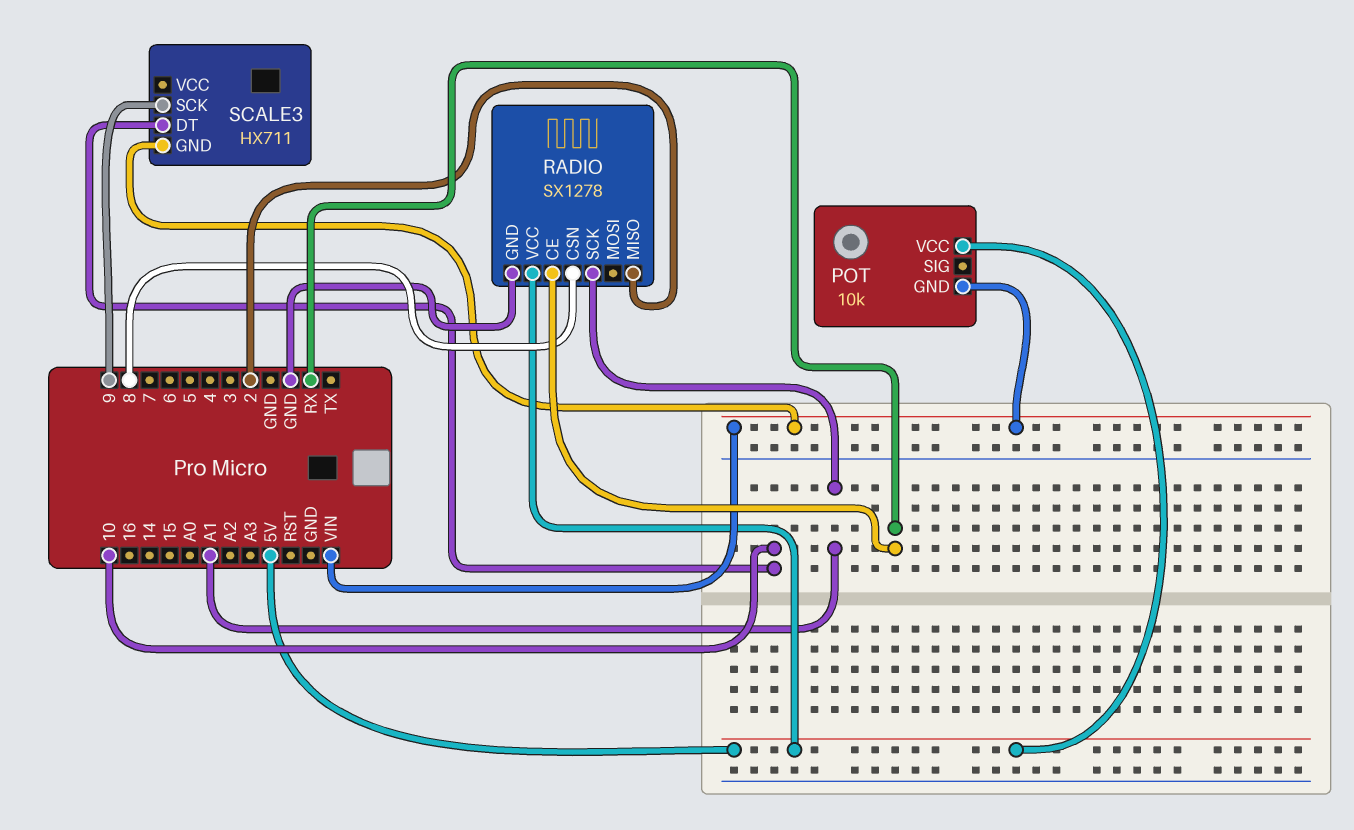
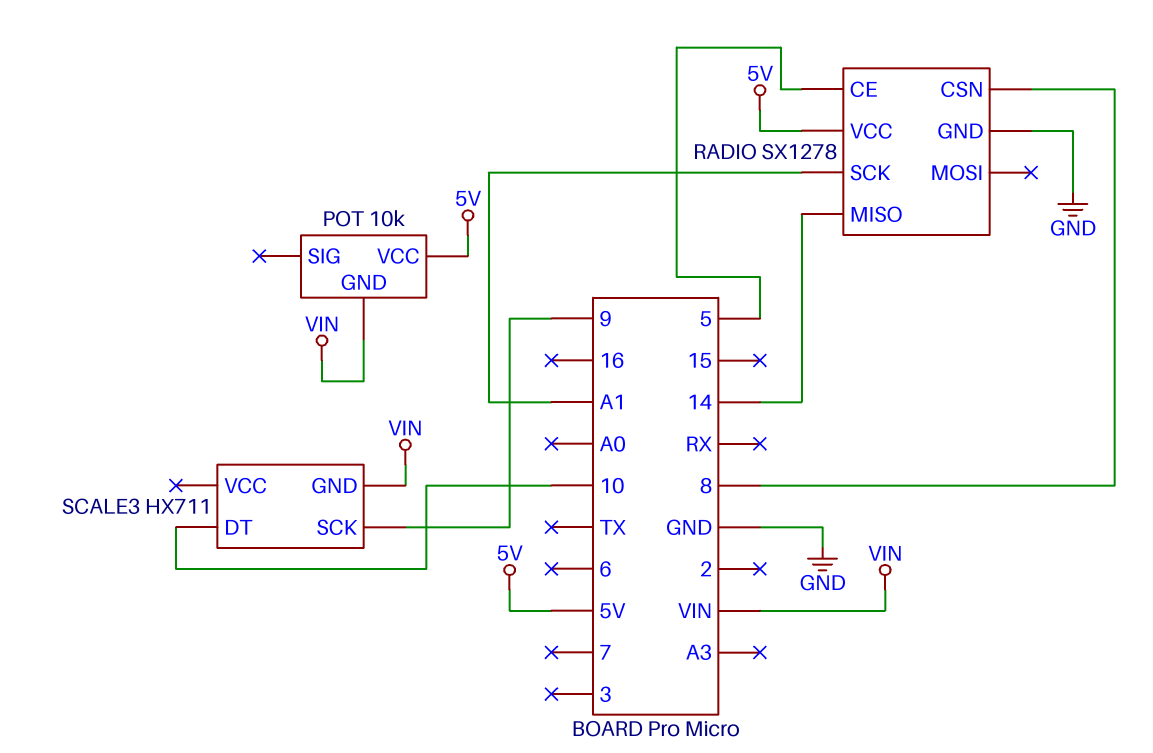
RADIO pin CE: RX -> 5
RADIO pin MISO: 2 -> 14

